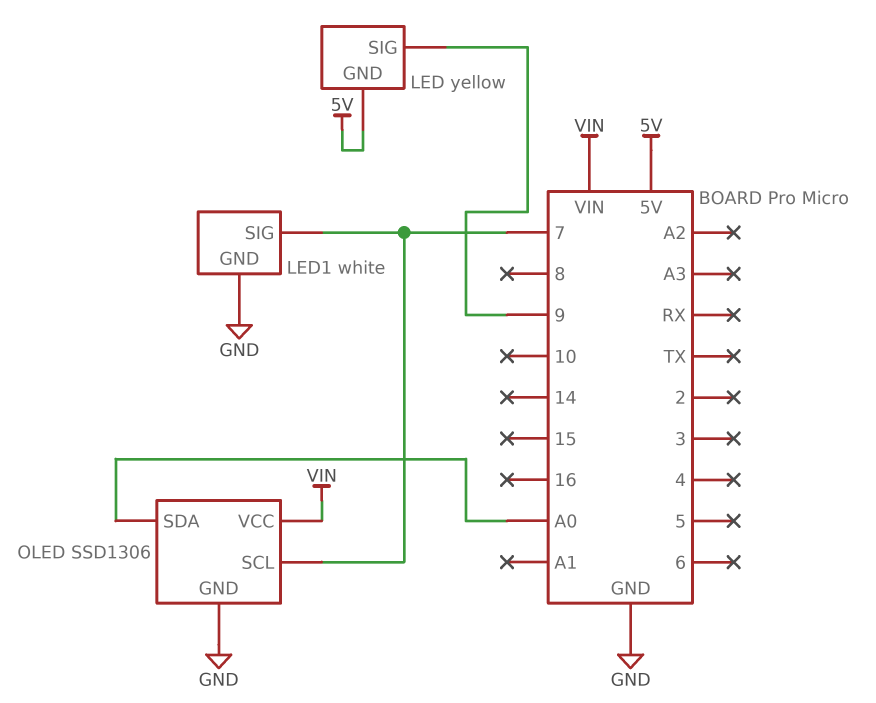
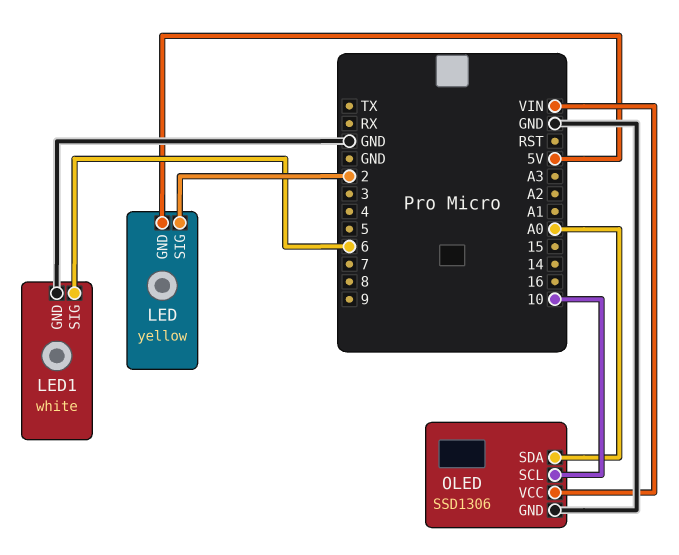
LED pin SIG: 9 -> 2
LED1 pin SIG: 7 -> 6
OLED pin SCL: 7 -> 10

